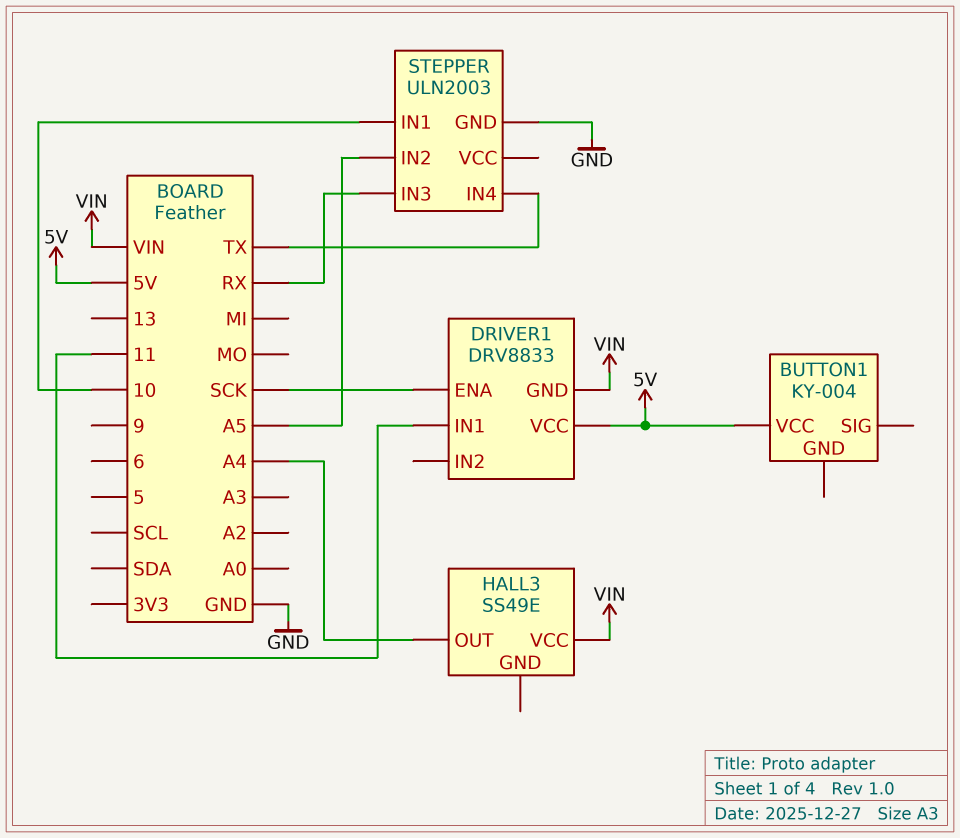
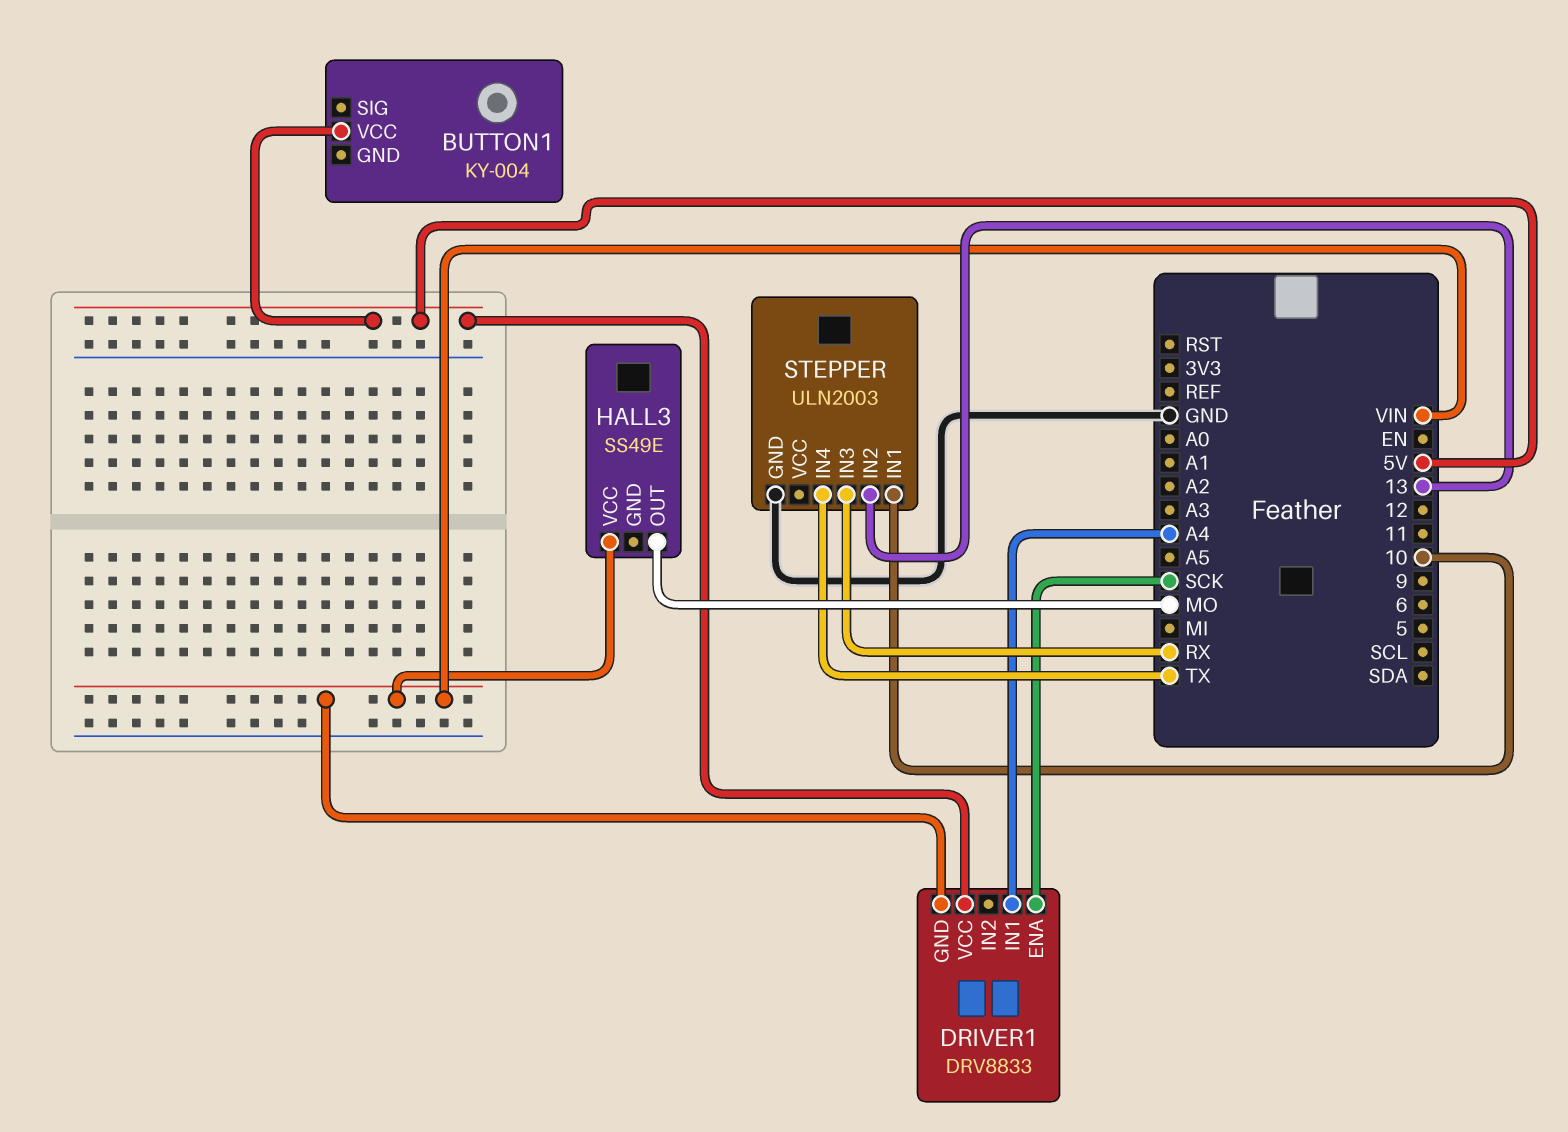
DRIVER1 pin IN1: 11 -> A4
HALL3 pin OUT: A4 -> MO
STEPPER pin IN2: A5 -> 13

